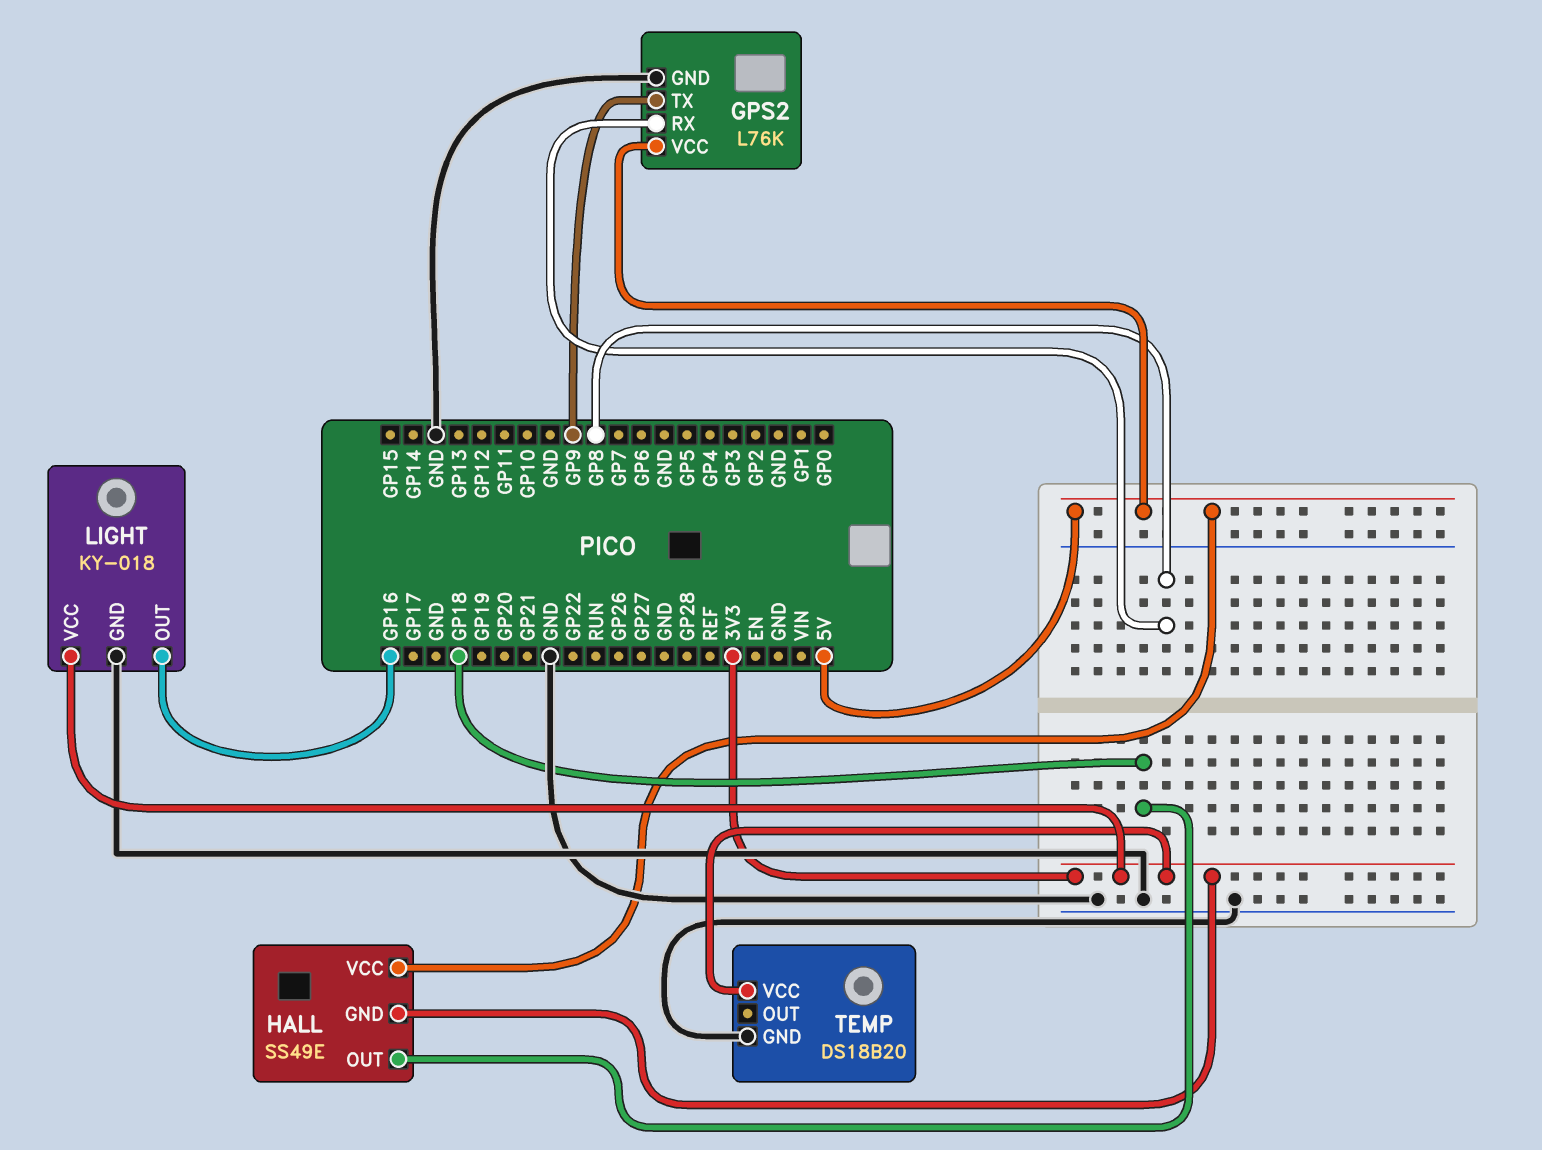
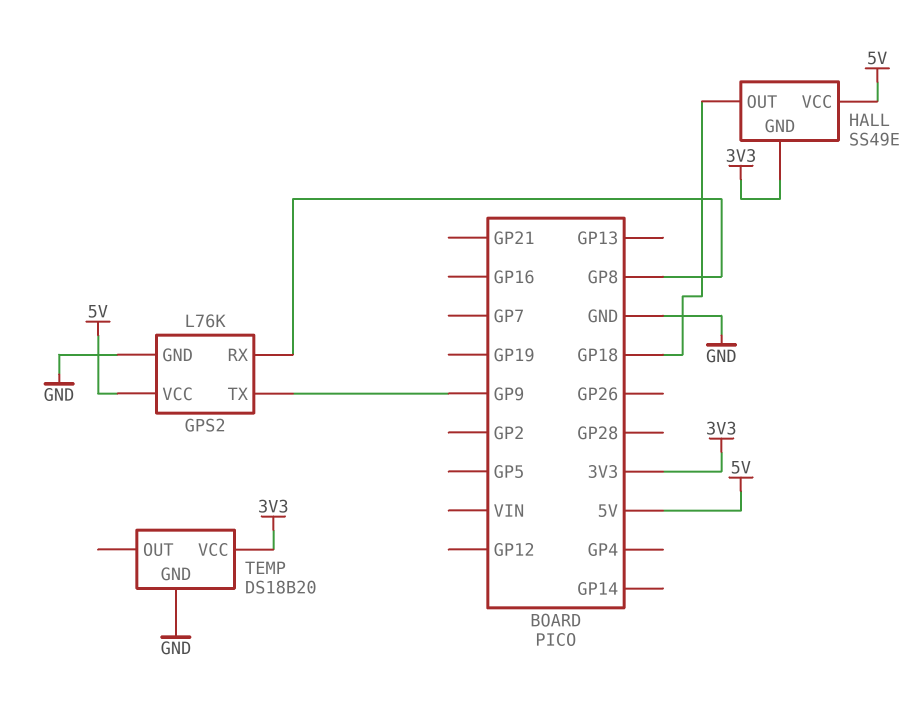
LIGHT: KY-018 -> none
LIGHT pin GND: GND -> none
LIGHT pin OUT: GP16 -> none
LIGHT pin VCC: 3V3 -> none

